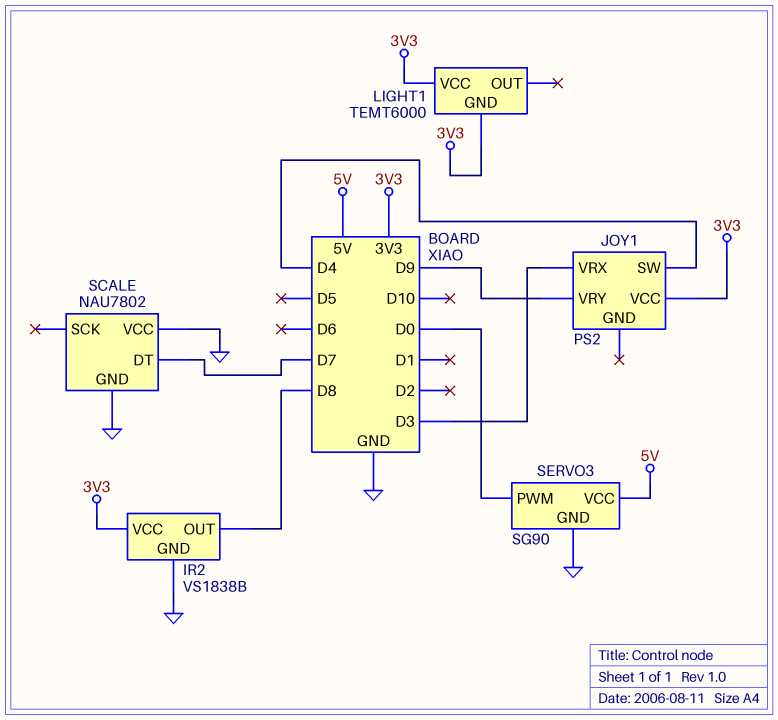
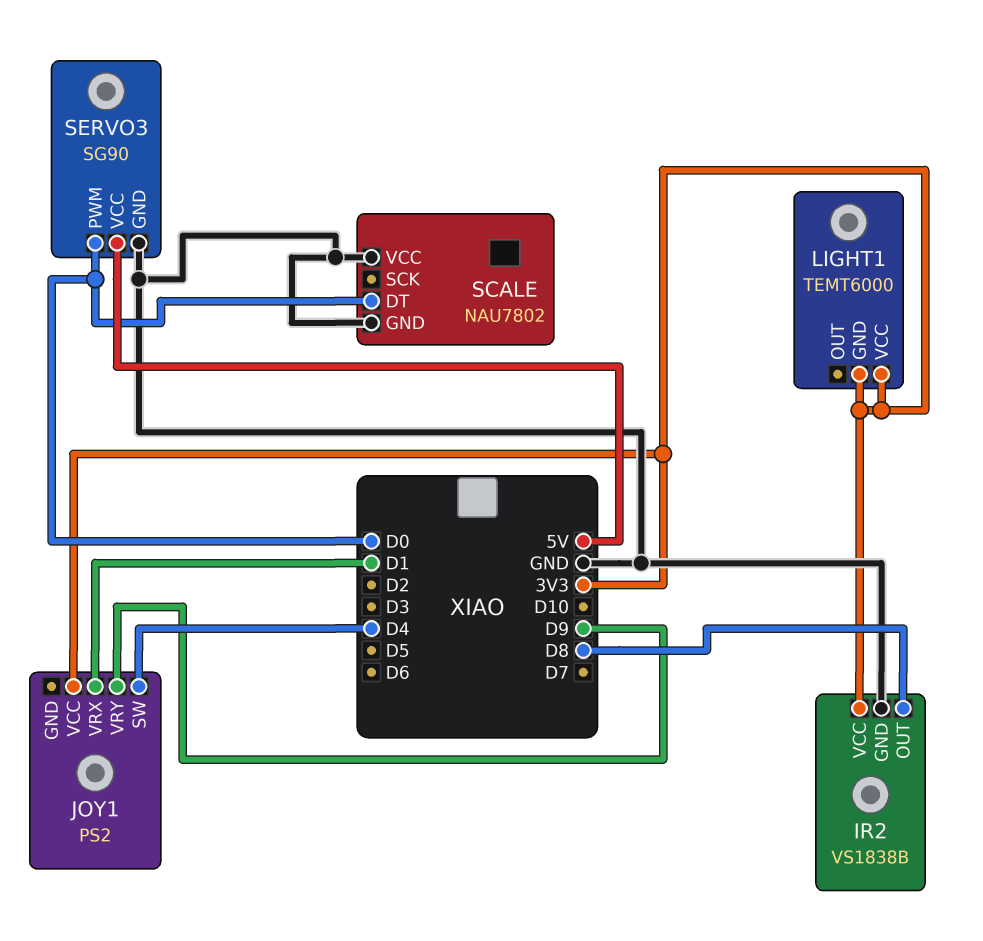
JOY1 pin VRX: D3 -> D1
SCALE pin DT: D7 -> D0

